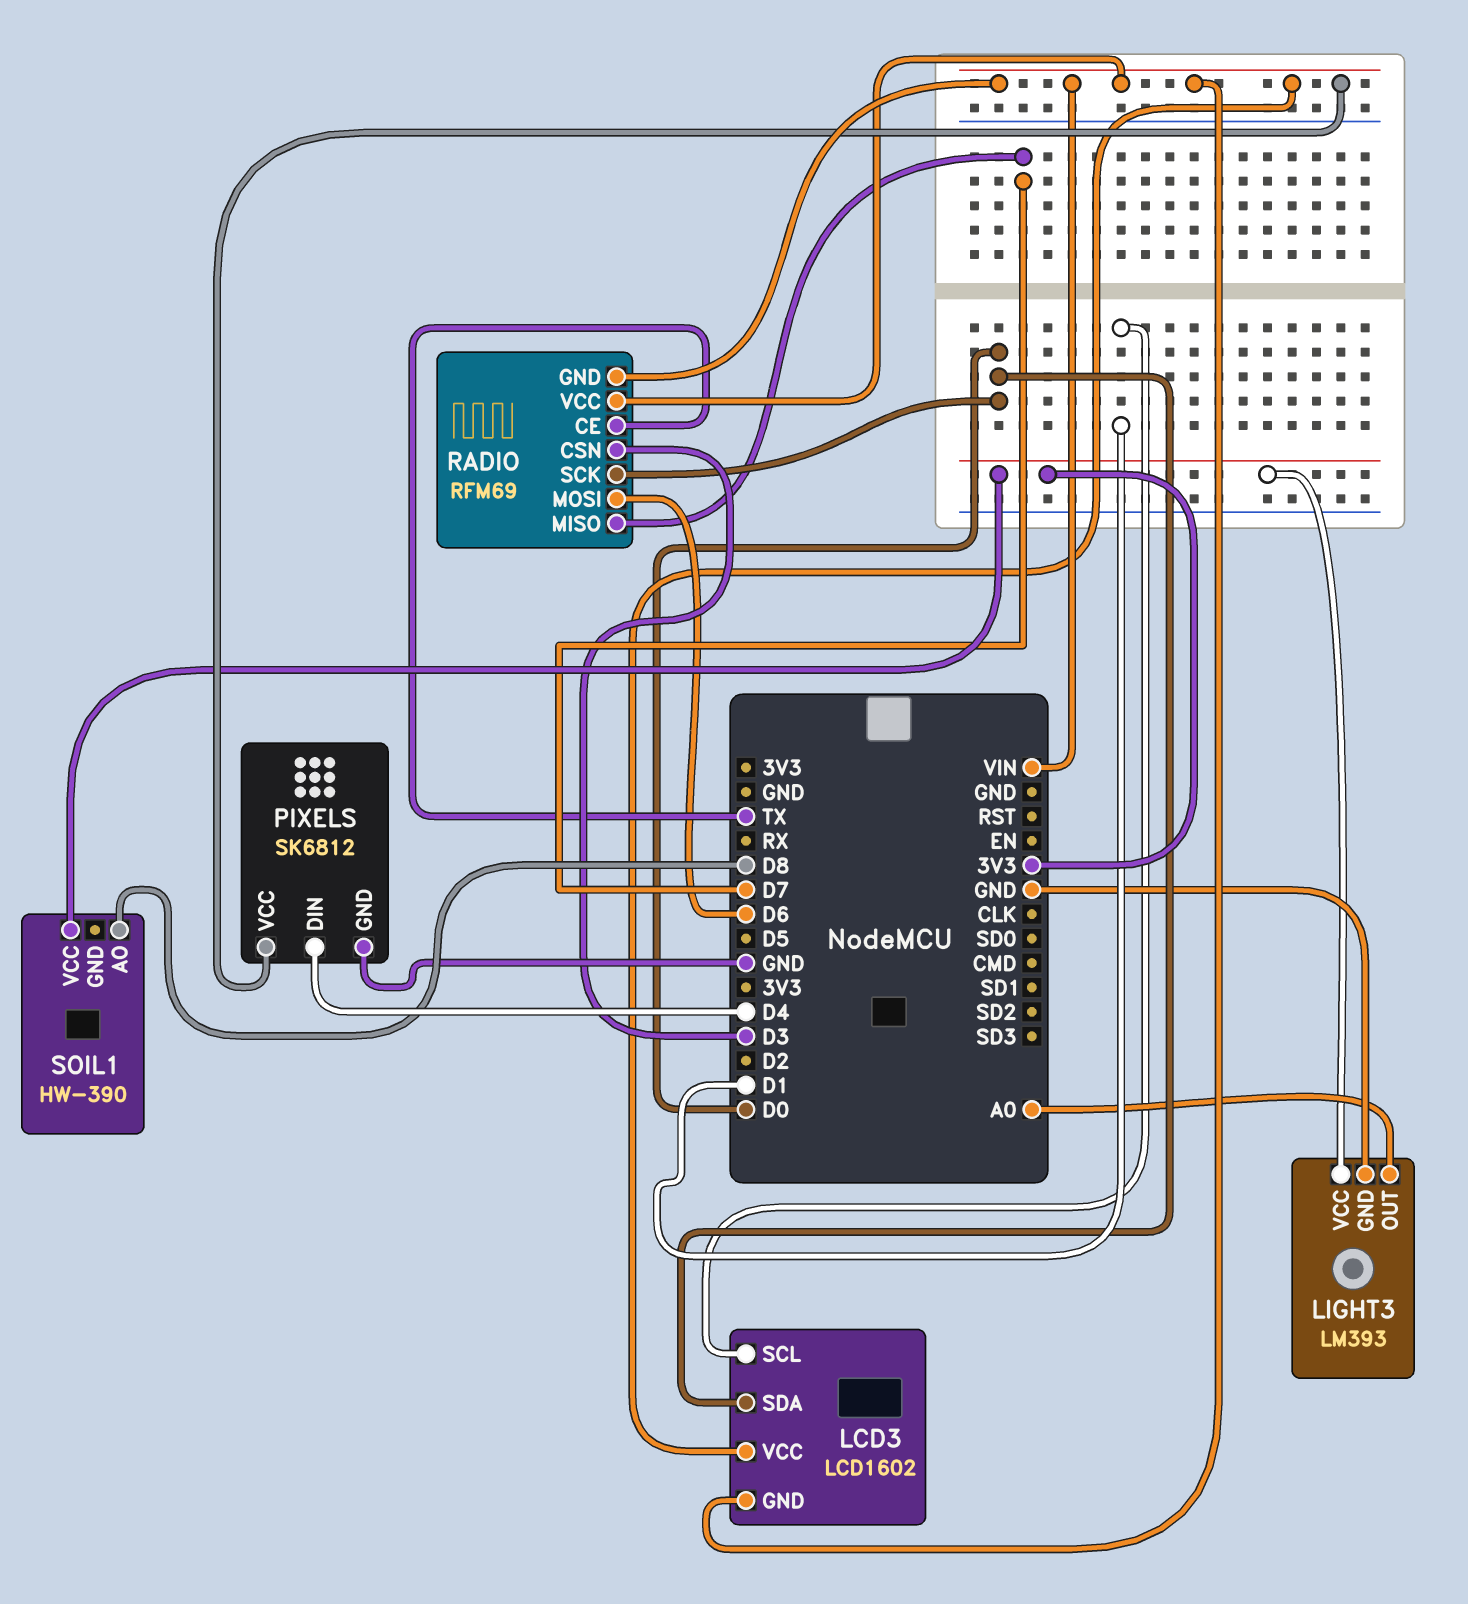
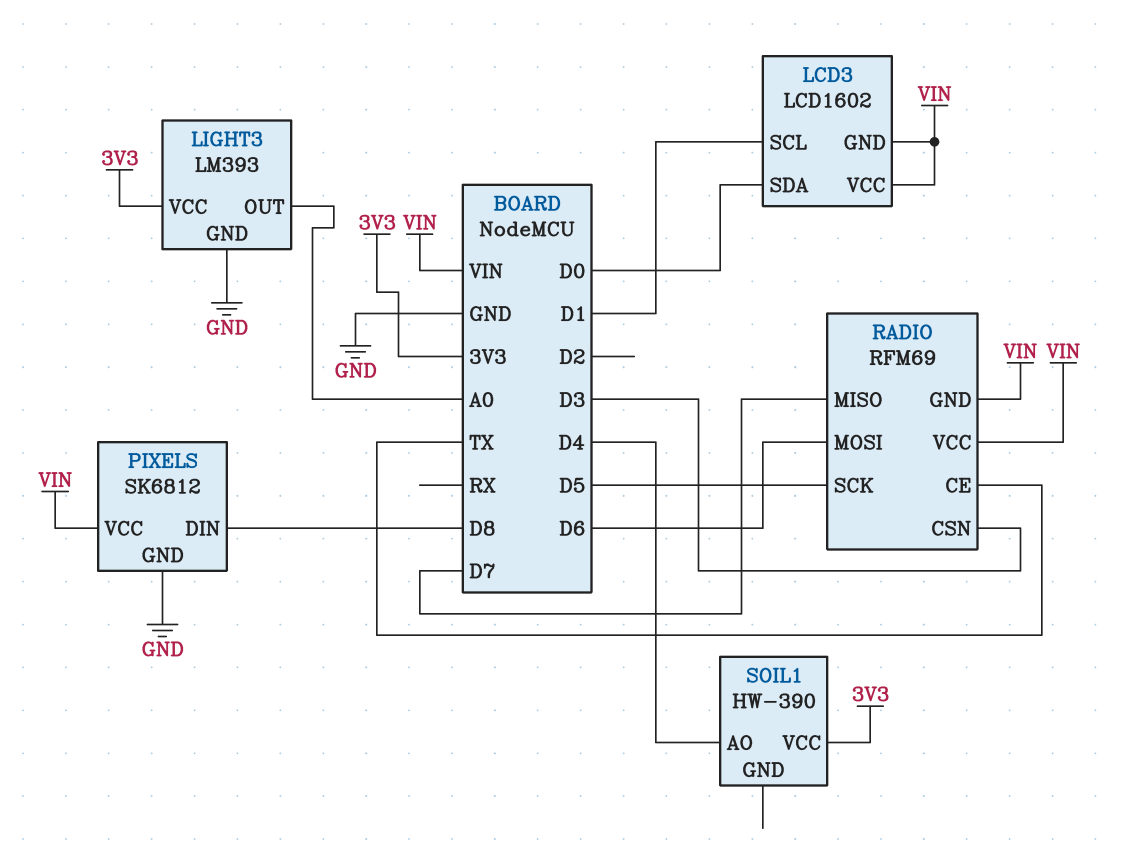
PIXELS pin DIN: D4 -> D8
RADIO pin SCK: D0 -> D5
SOIL1 pin AO: D8 -> D4

